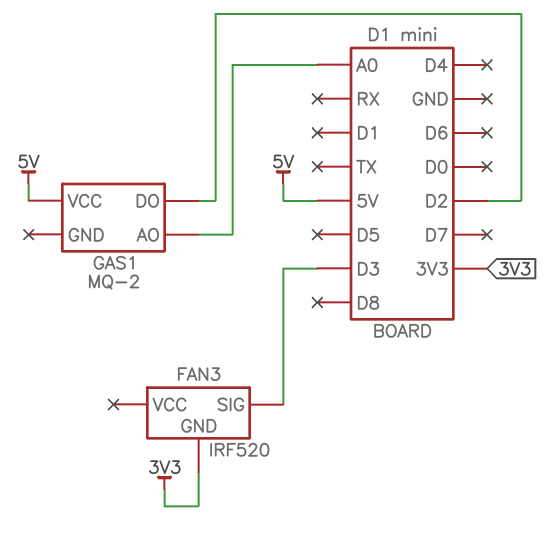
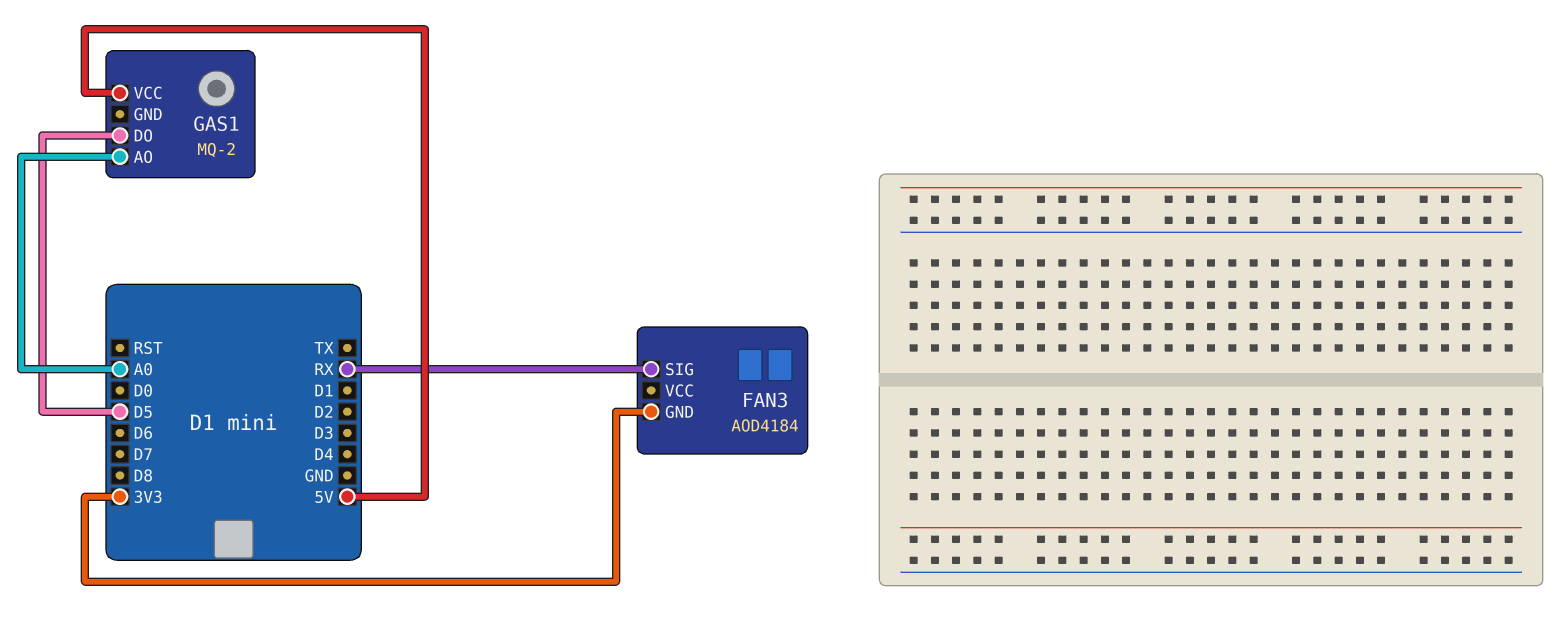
FAN3: IRF520 -> AOD4184
FAN3 pin SIG: D3 -> RX
GAS1 pin DO: D2 -> D5

